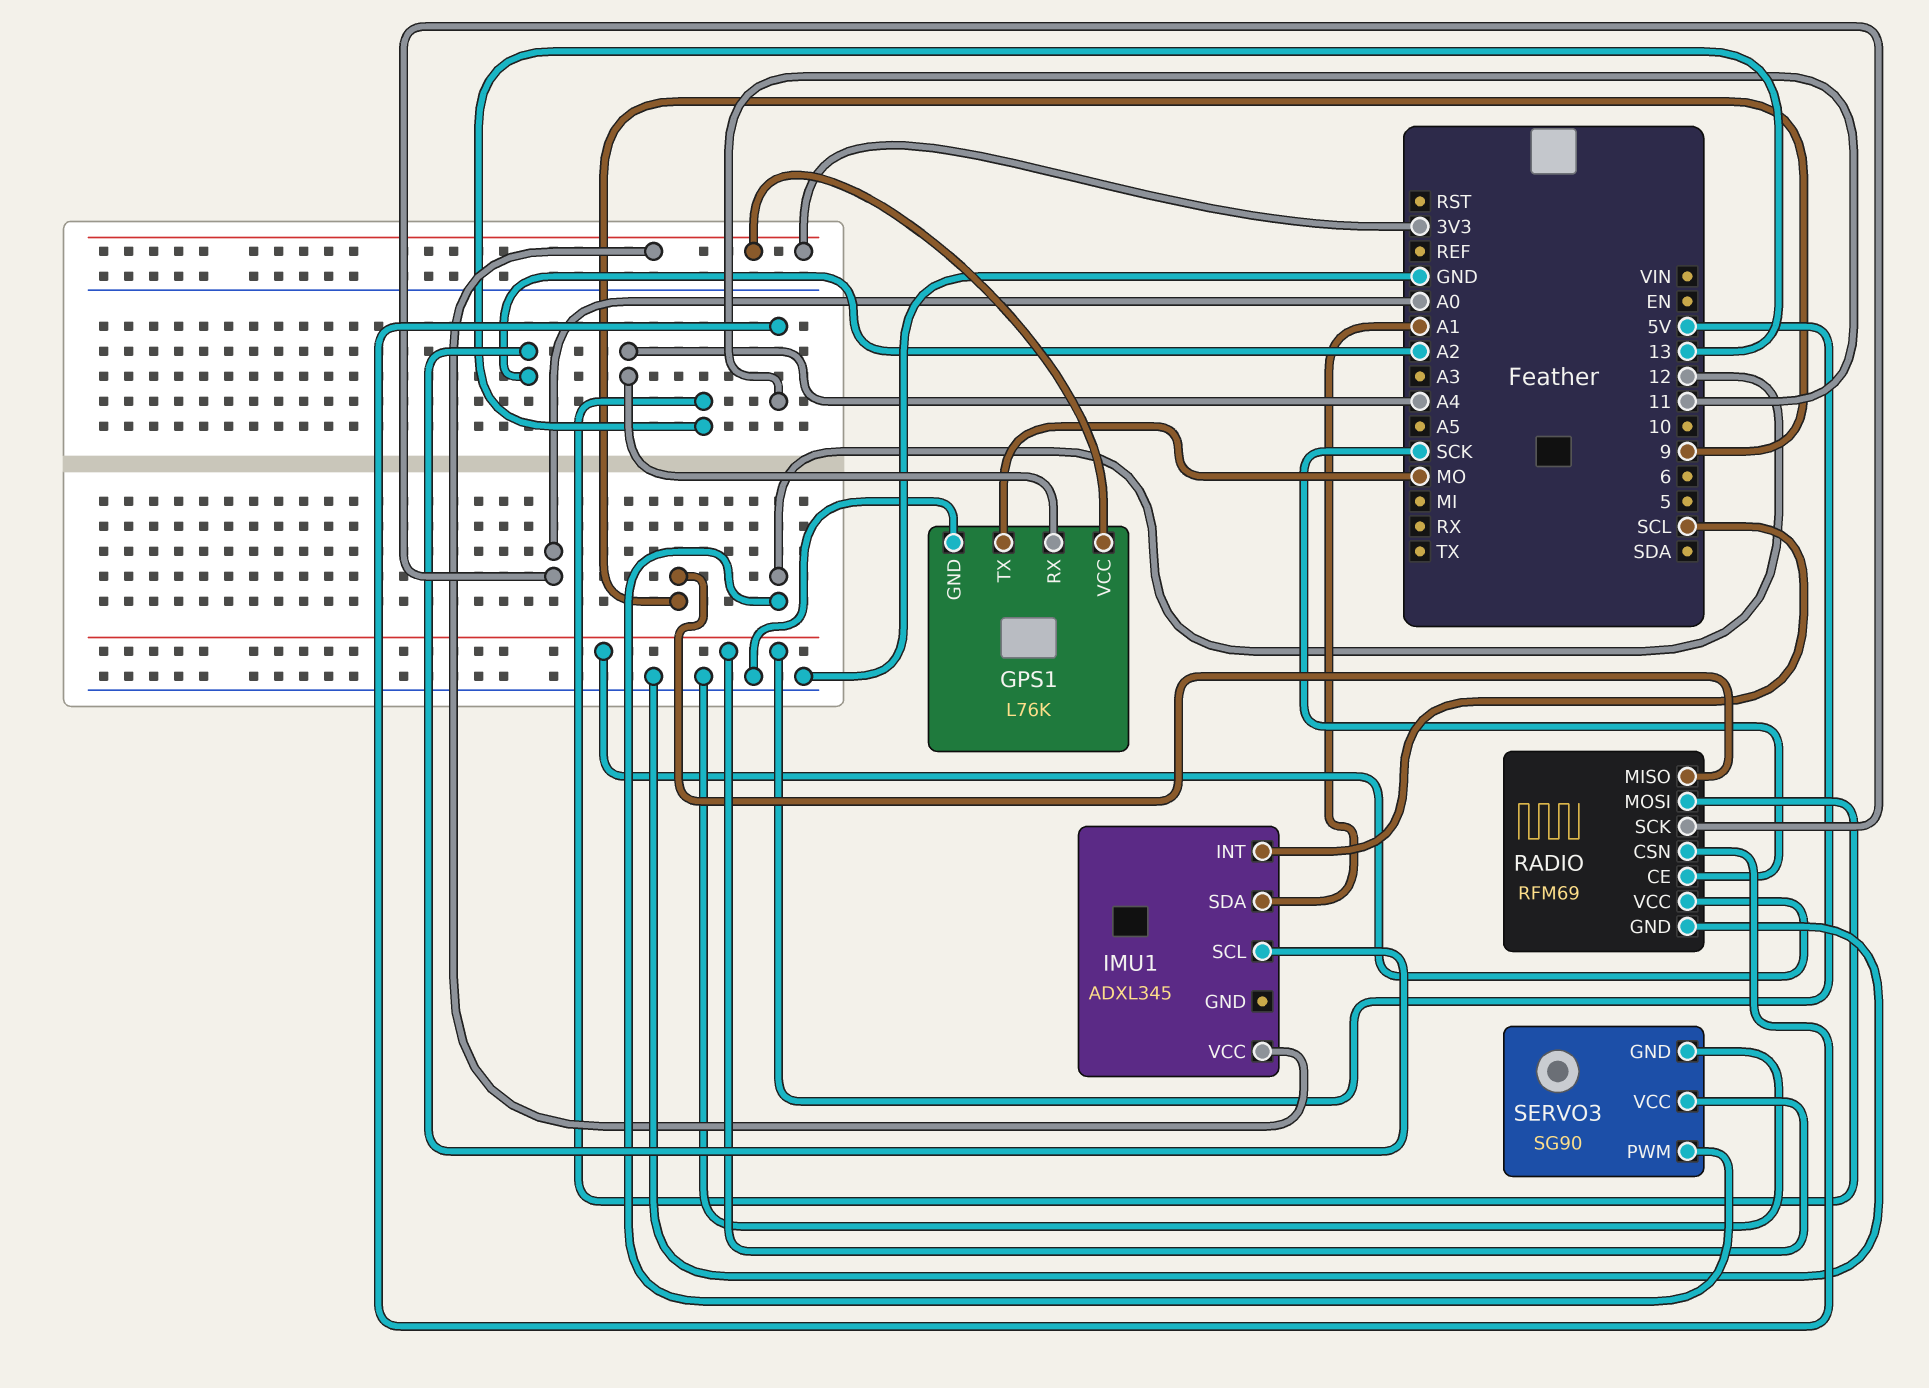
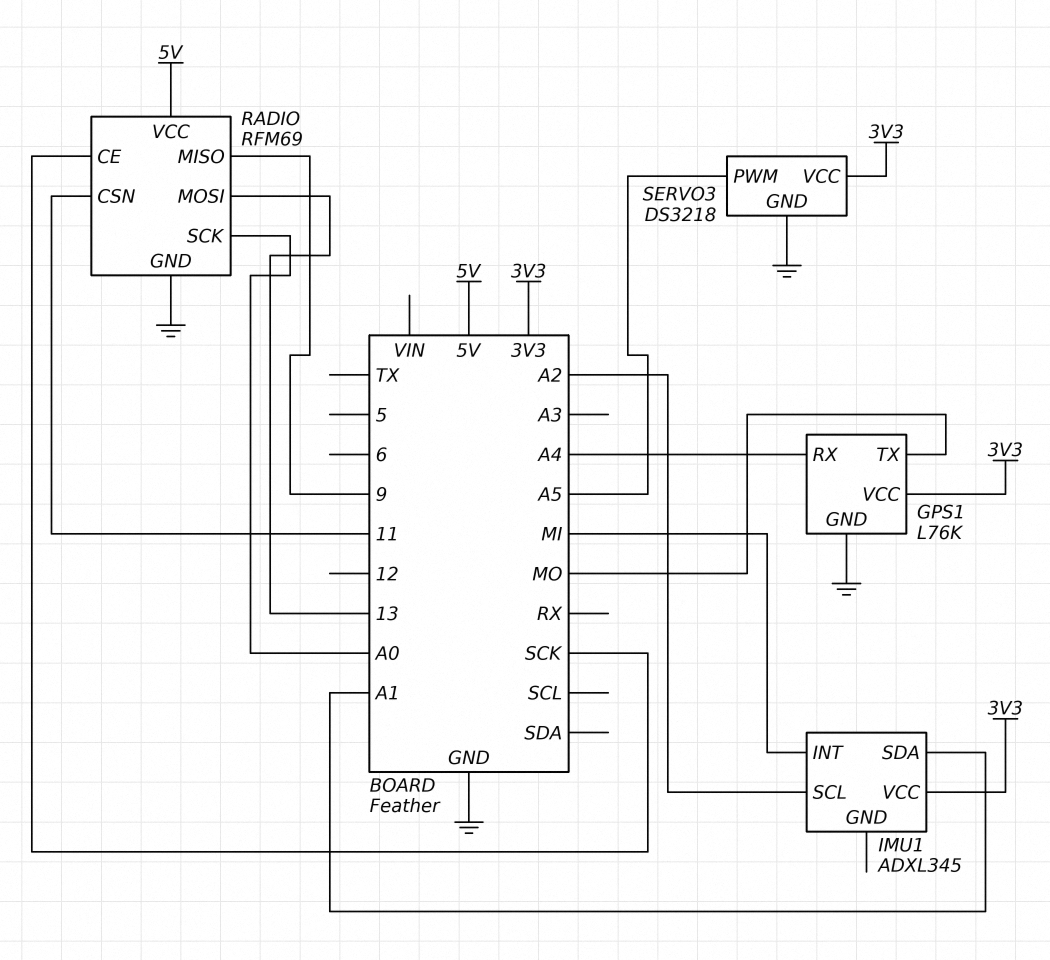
IMU1 pin INT: SCL -> MI
SERVO3: SG90 -> DS3218
SERVO3 pin PWM: 12 -> A5
SERVO3 pin VCC: 5V -> 3V3

